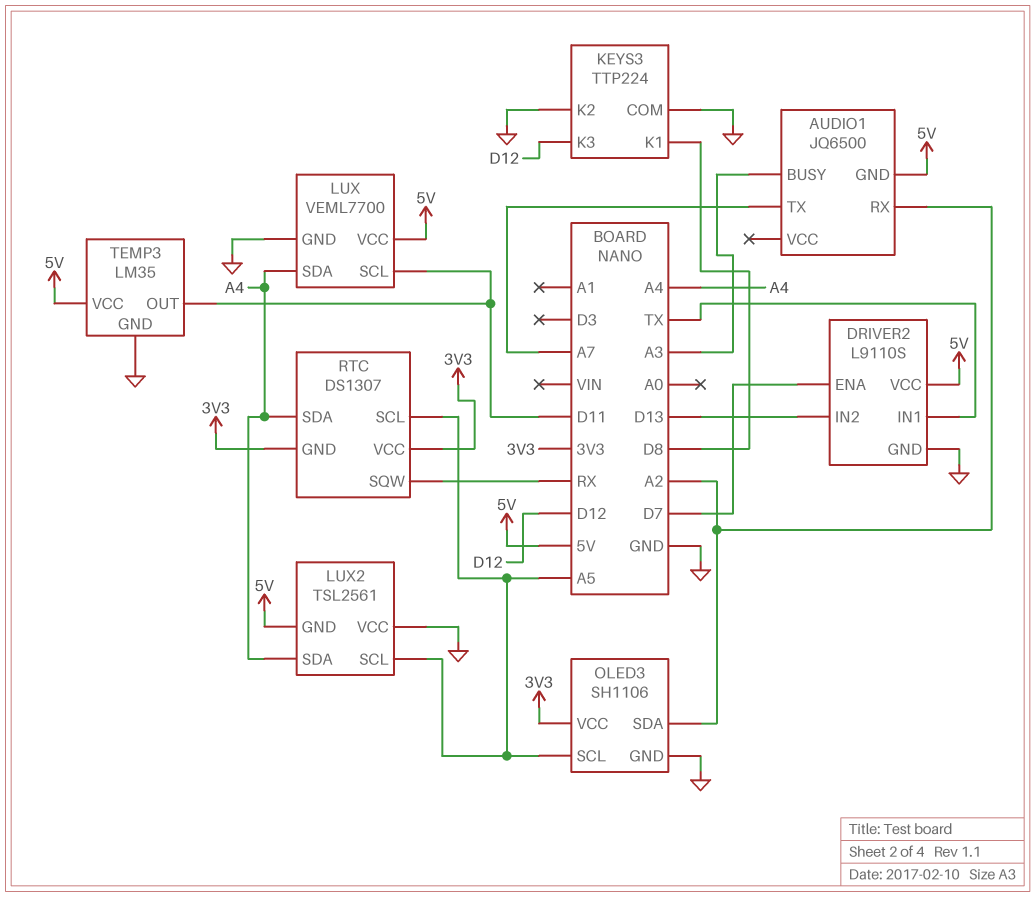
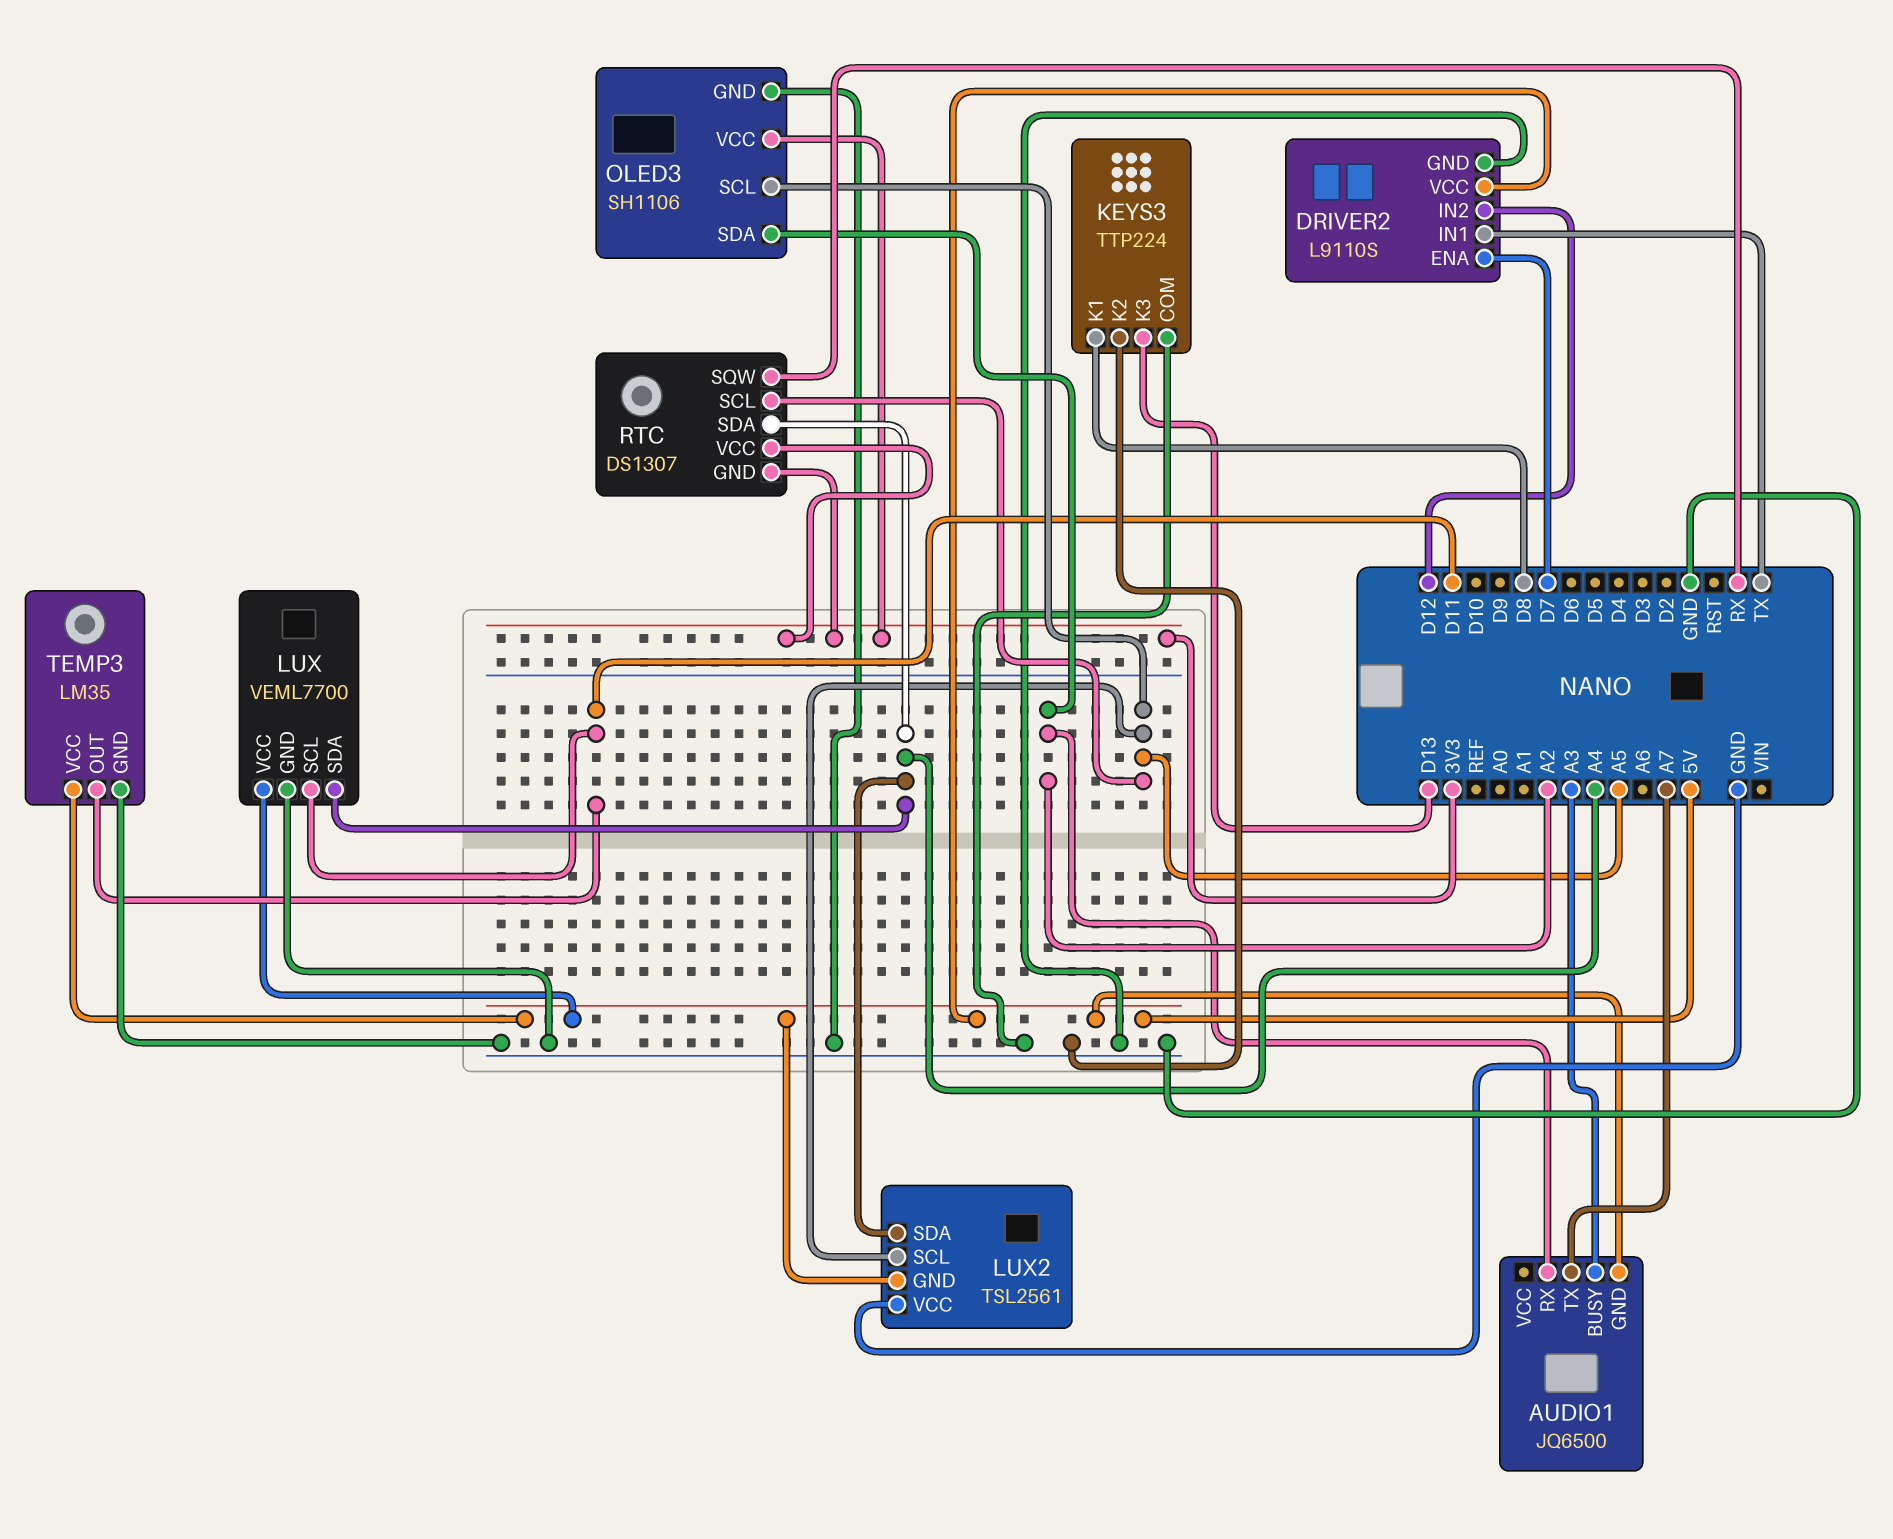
DRIVER2 pin IN2: D13 -> D12
KEYS3 pin K3: D12 -> D13

